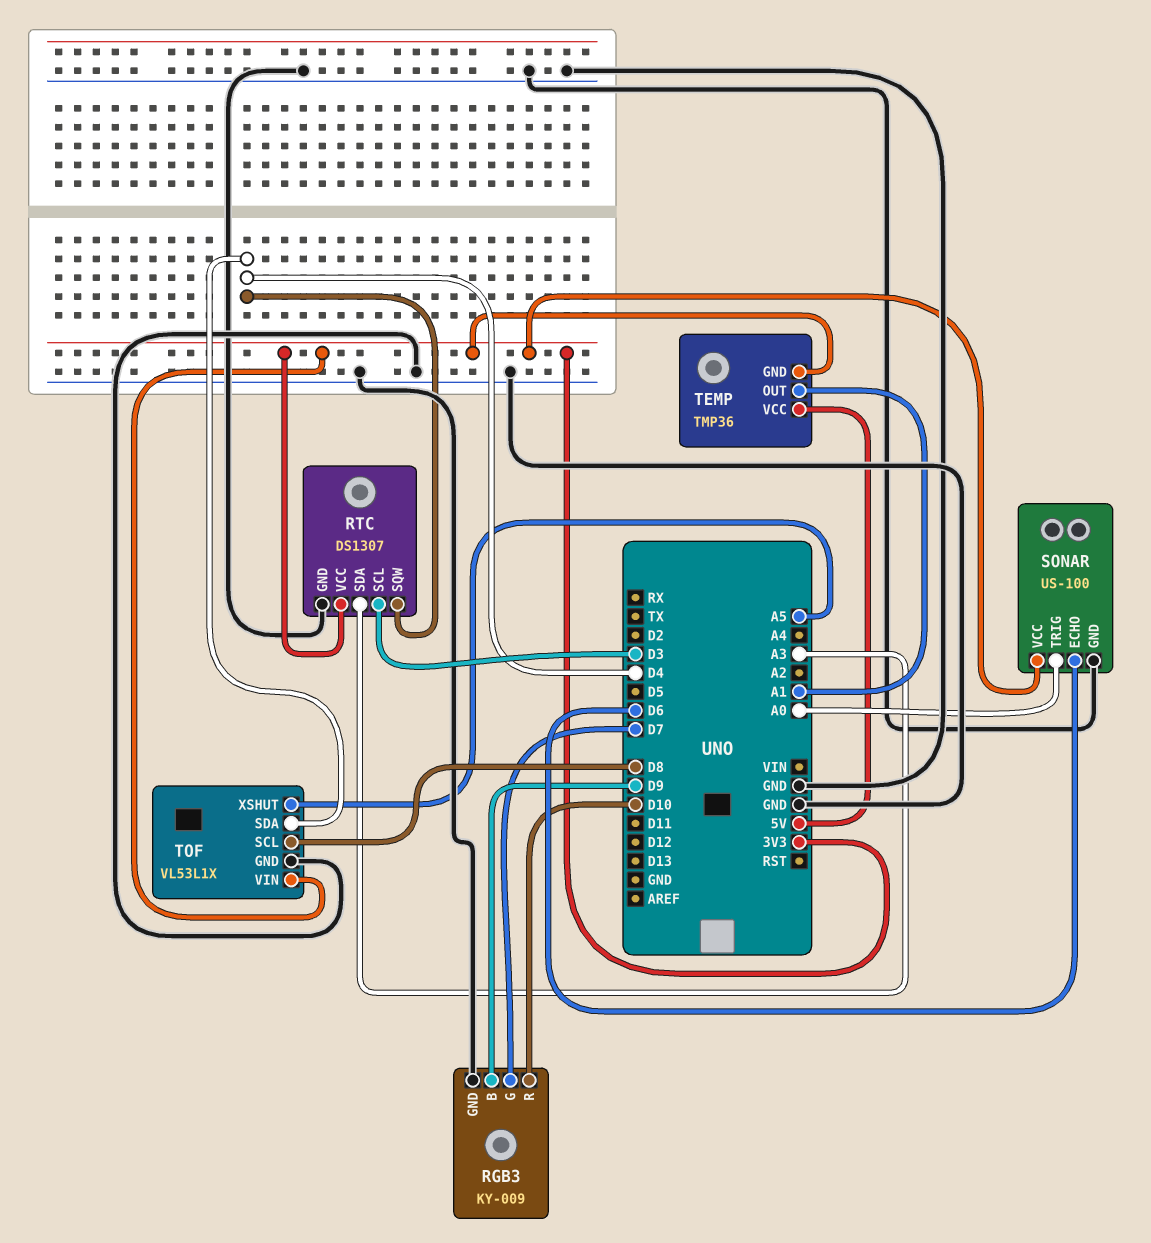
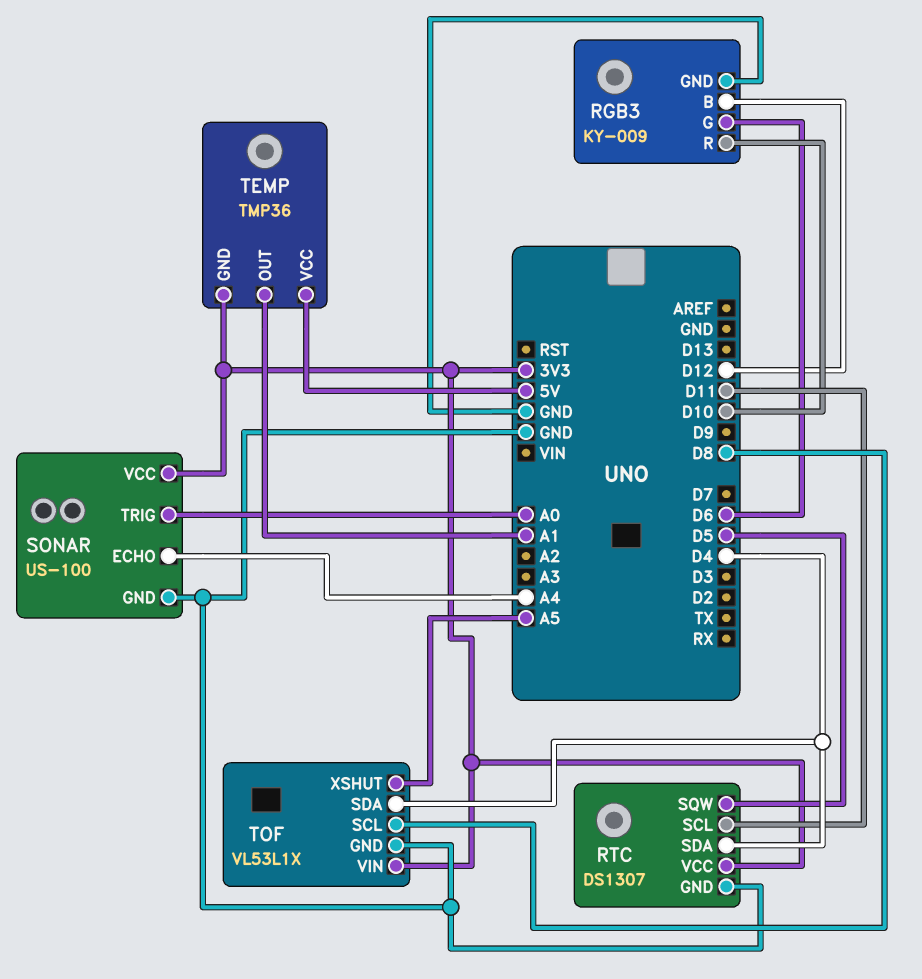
RGB3 pin B: D9 -> D12
RGB3 pin G: D7 -> D6
RTC pin SCL: D3 -> D11
RTC pin SDA: A3 -> D4
RTC pin SQW: D4 -> D5
SONAR pin ECHO: D6 -> A4

